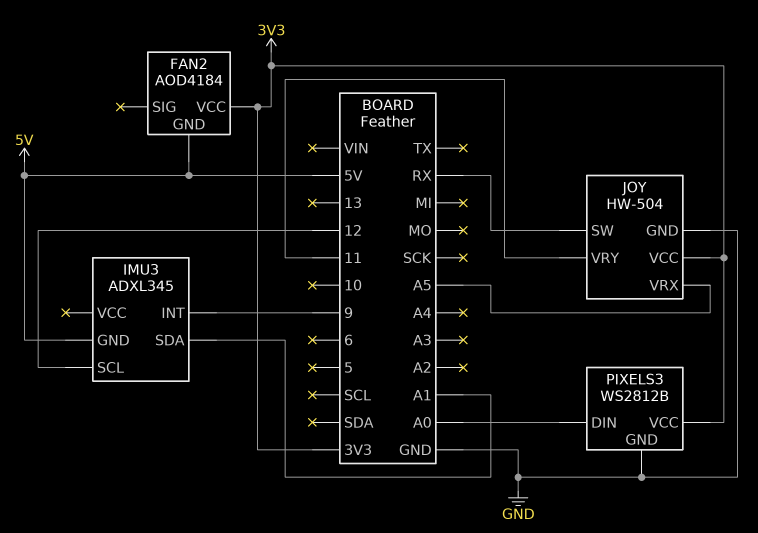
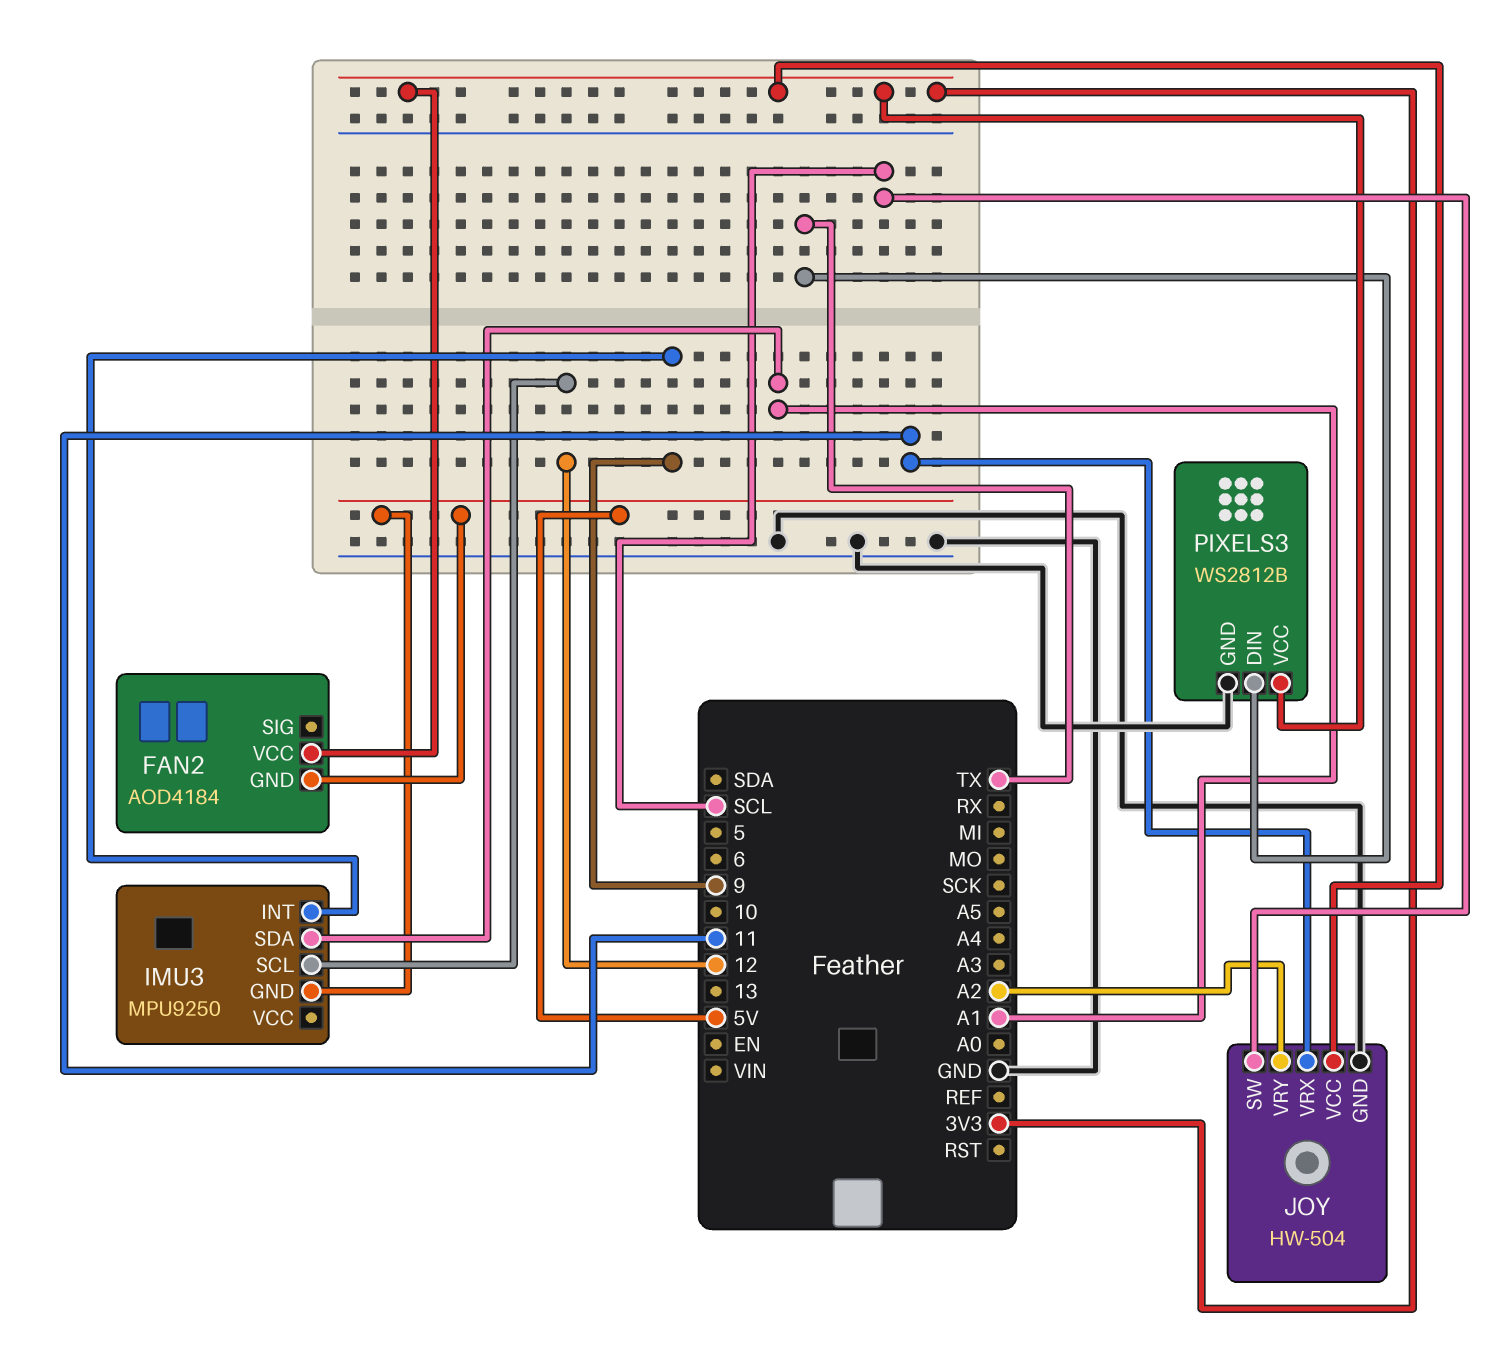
IMU3: ADXL345 -> MPU9250
JOY pin SW: RX -> SCL
JOY pin VRX: A5 -> 11
JOY pin VRY: 11 -> A2
PIXELS3 pin DIN: A0 -> TX

